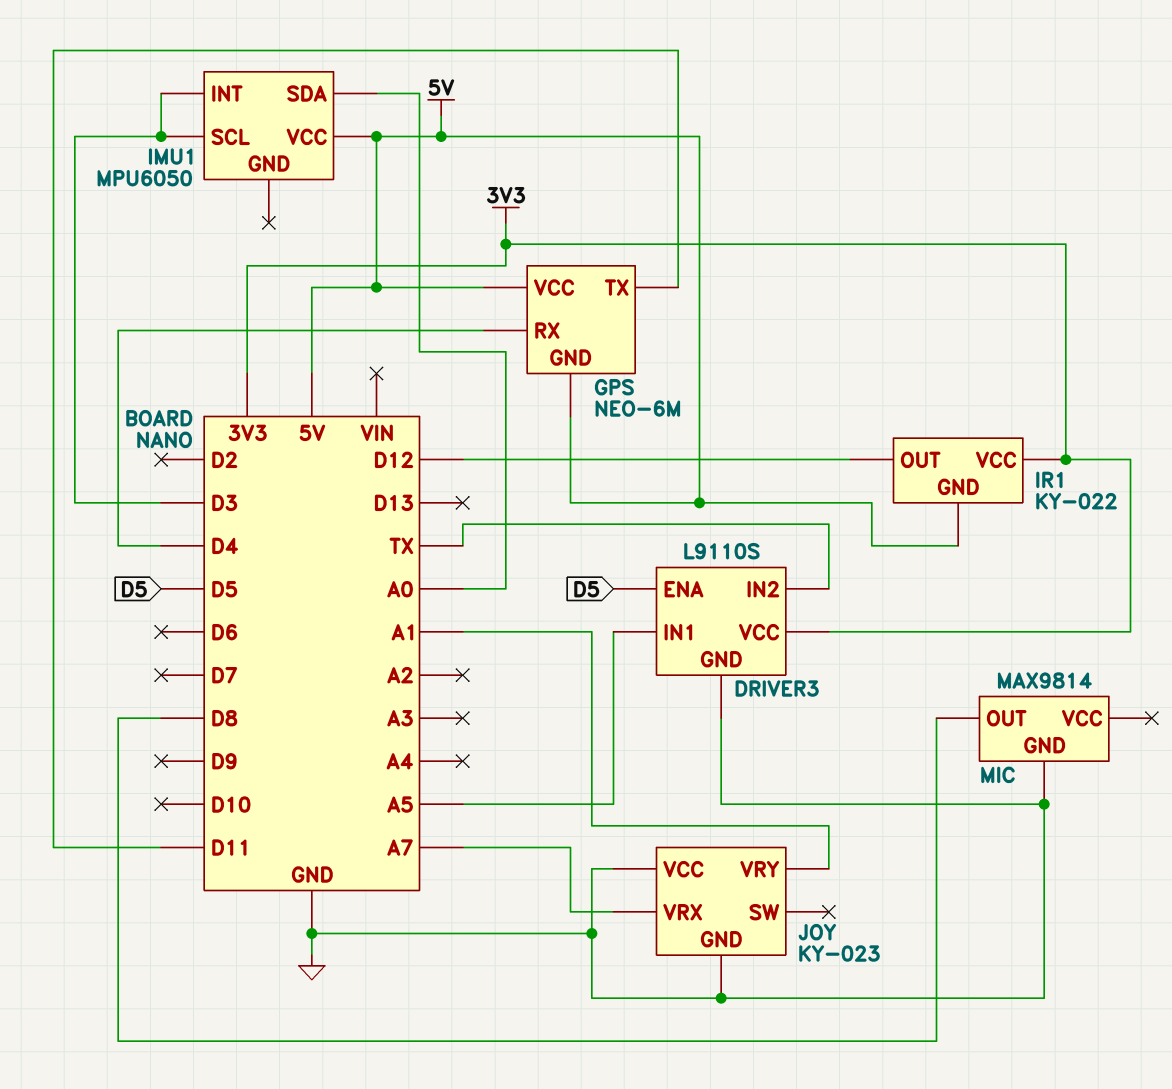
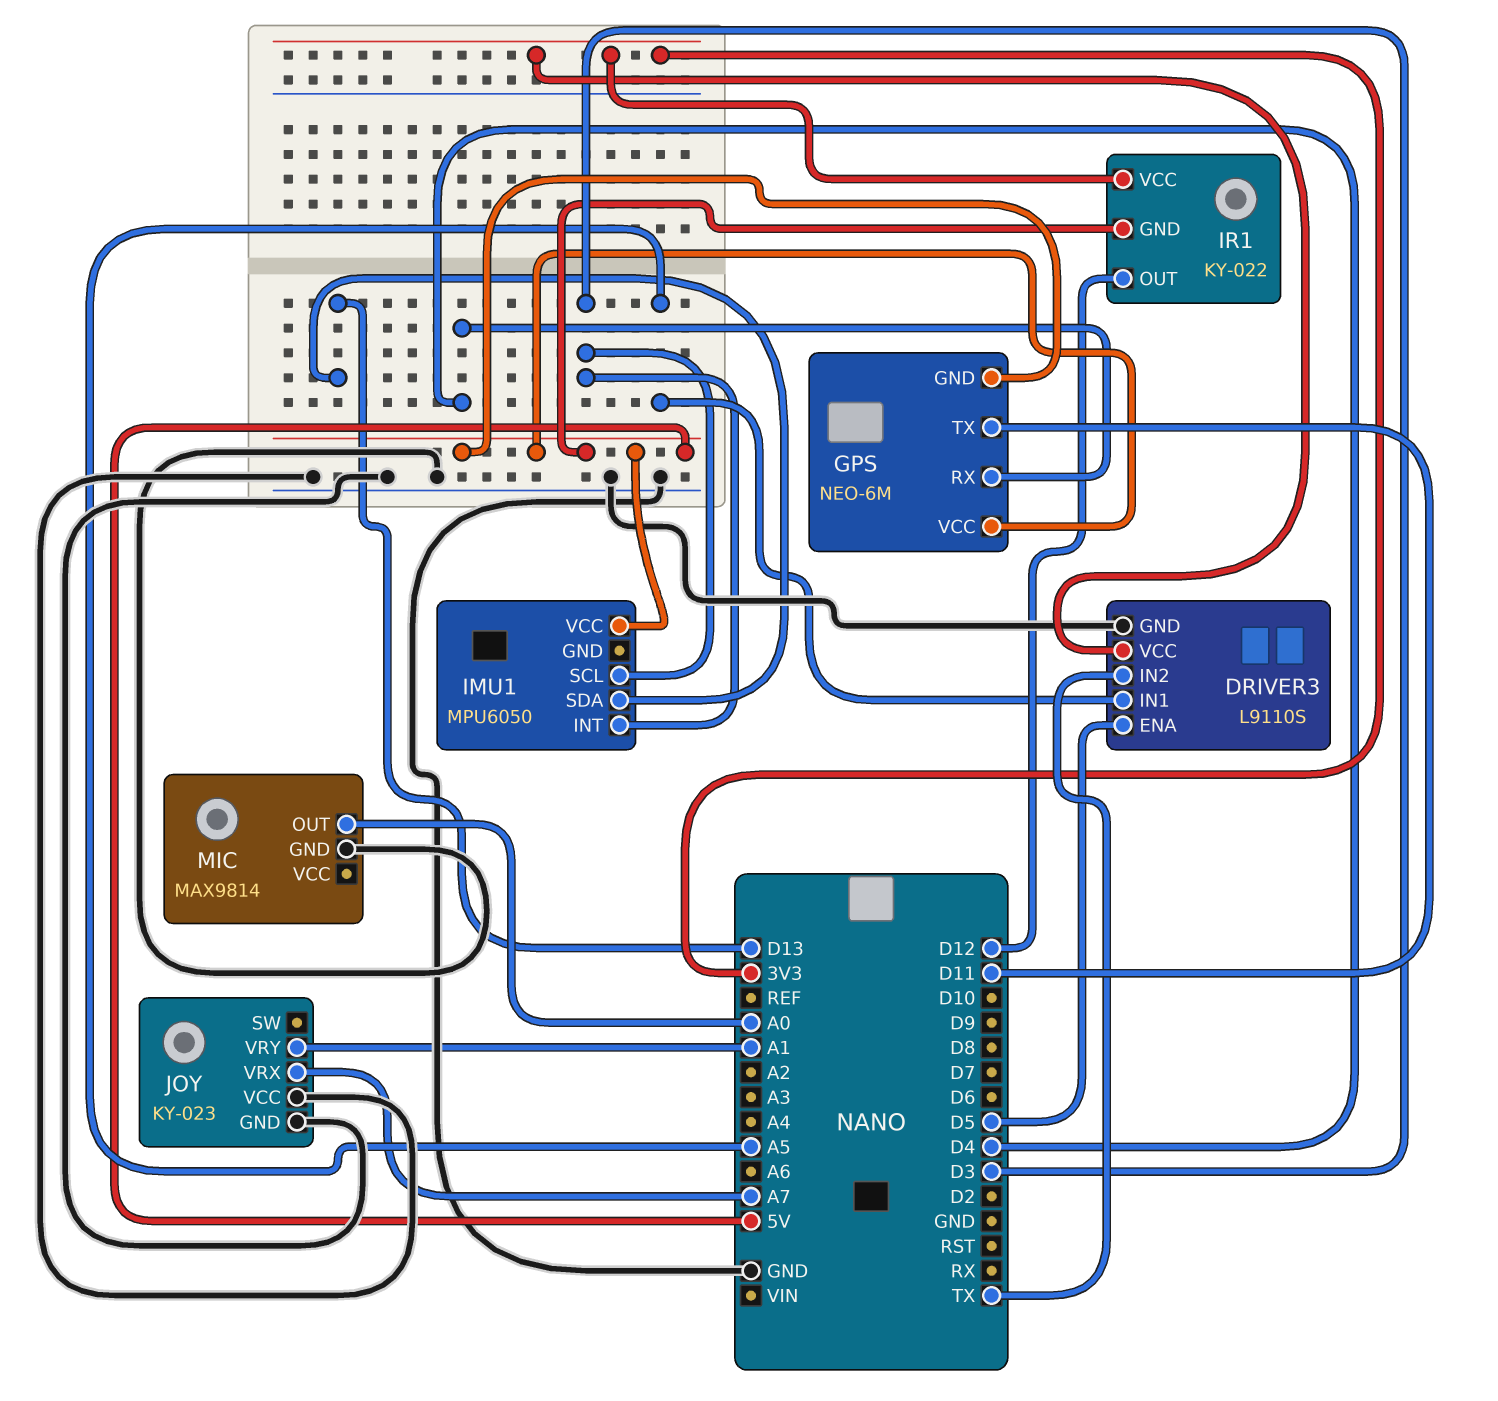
IMU1 pin SDA: A0 -> D13
MIC pin OUT: D8 -> A0

